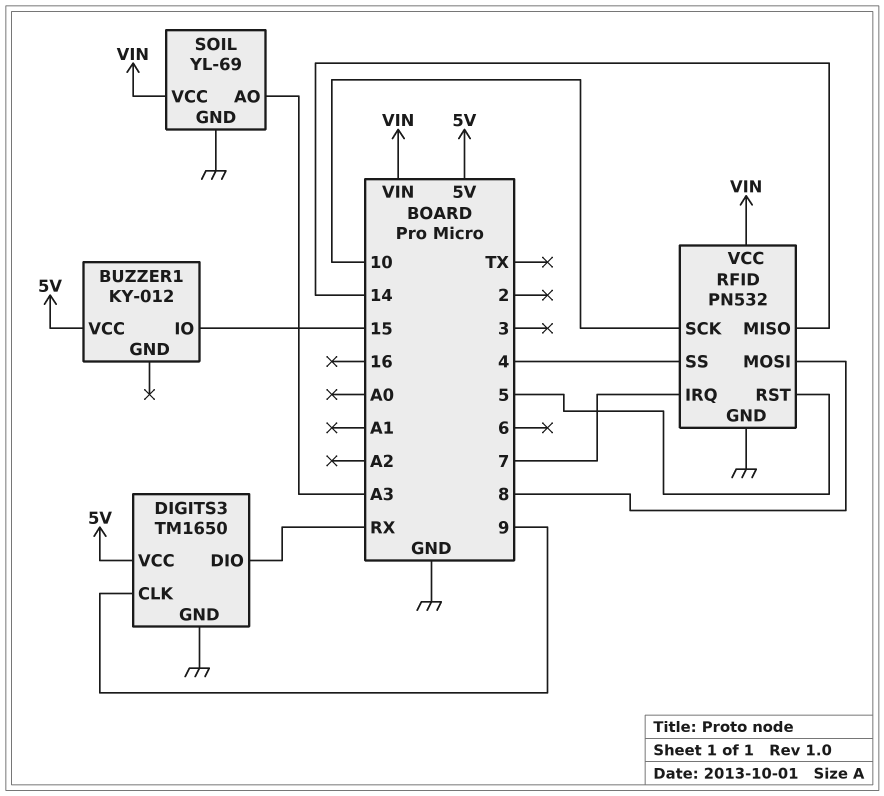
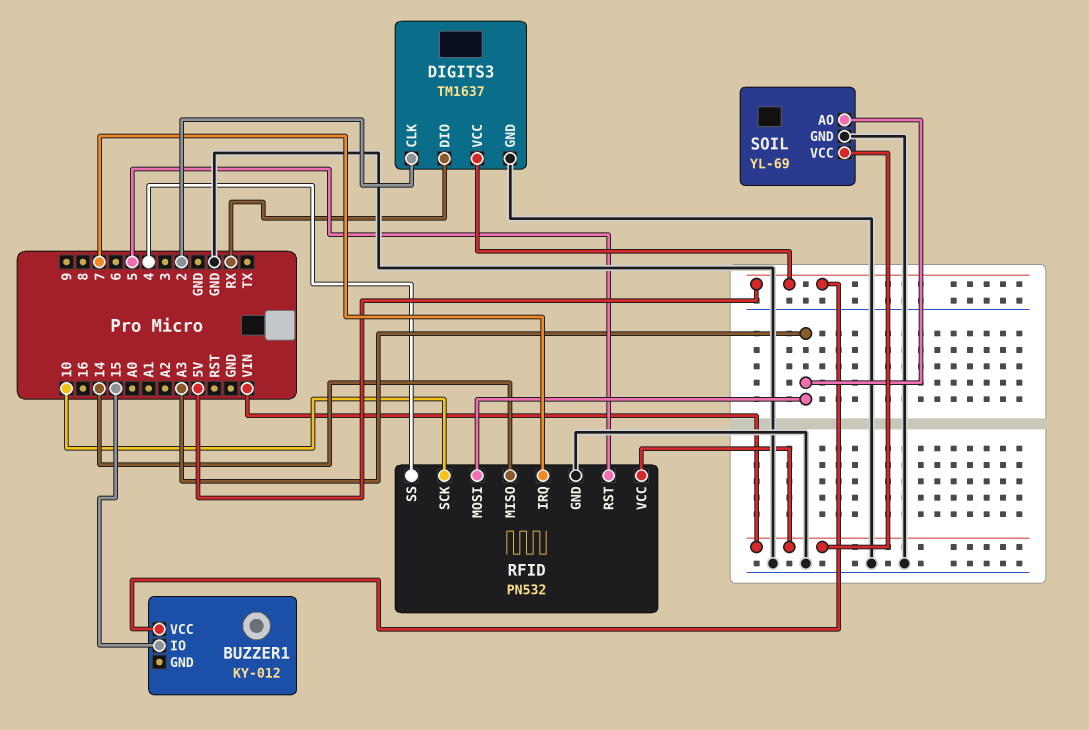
DIGITS3: TM1650 -> TM1637
DIGITS3 pin CLK: 9 -> 2
RFID pin MOSI: 8 -> A3

